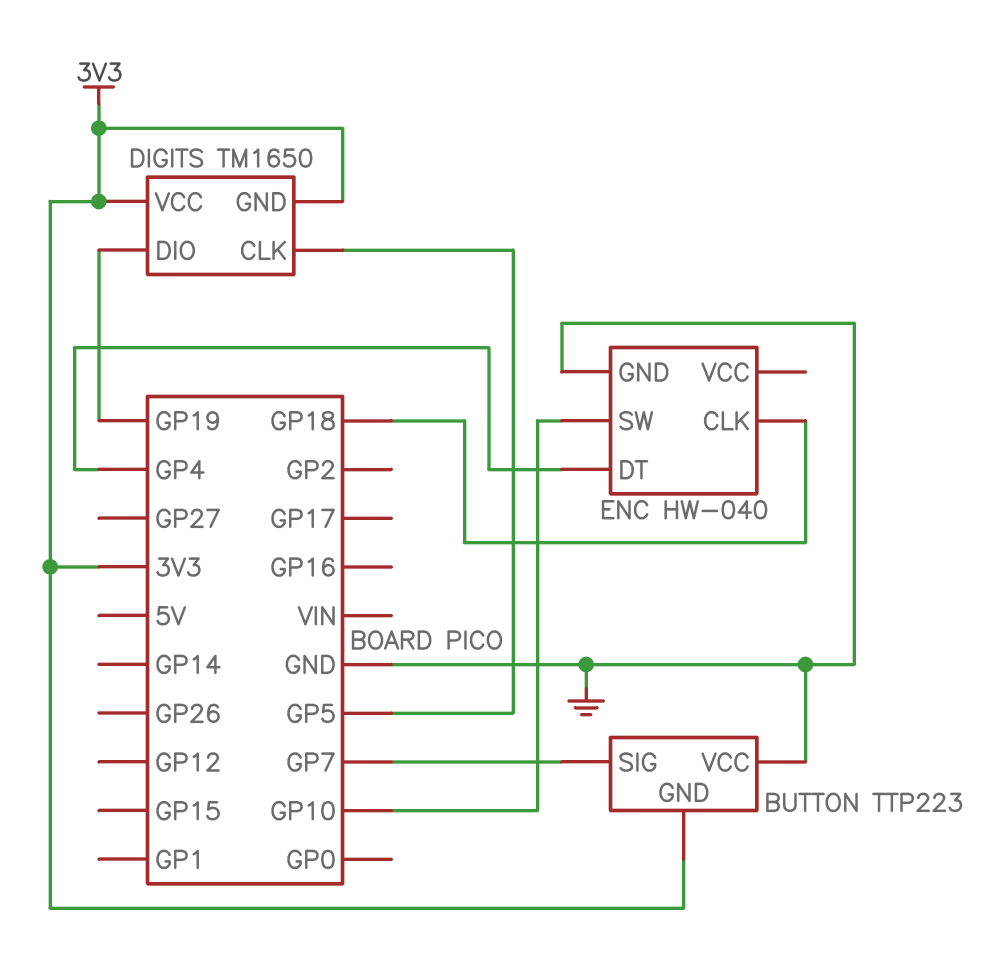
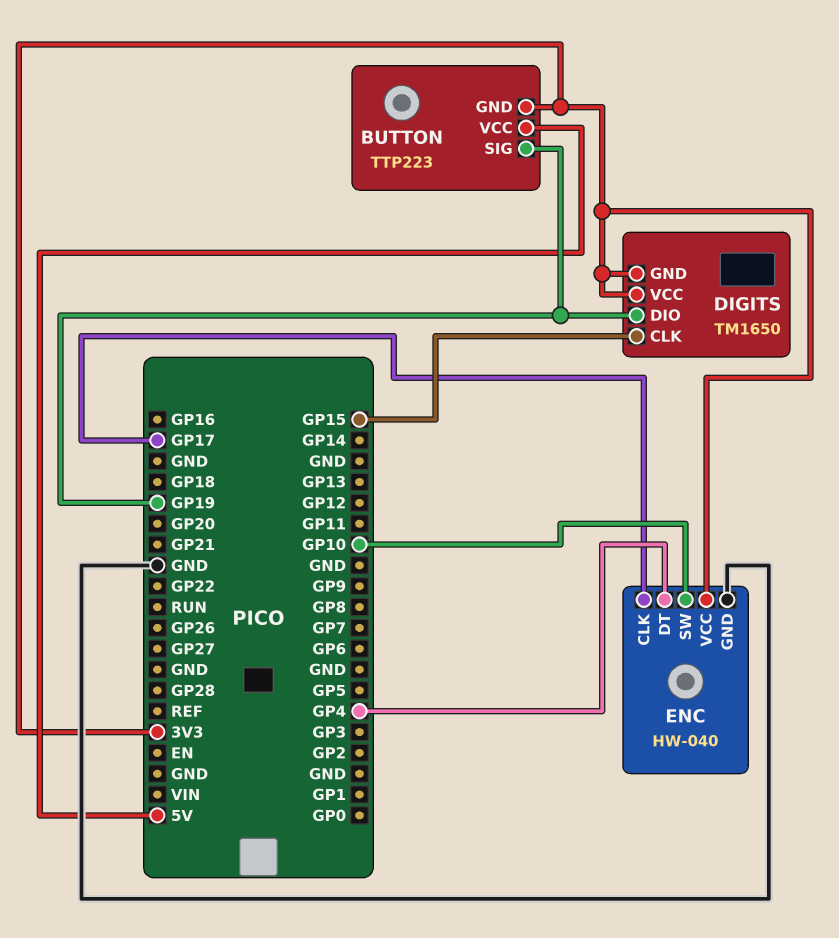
BUTTON pin SIG: GP7 -> GP19
BUTTON pin VCC: GND -> 5V
DIGITS pin CLK: GP5 -> GP15
ENC pin CLK: GP18 -> GP17
ENC pin VCC: none -> 3V3

